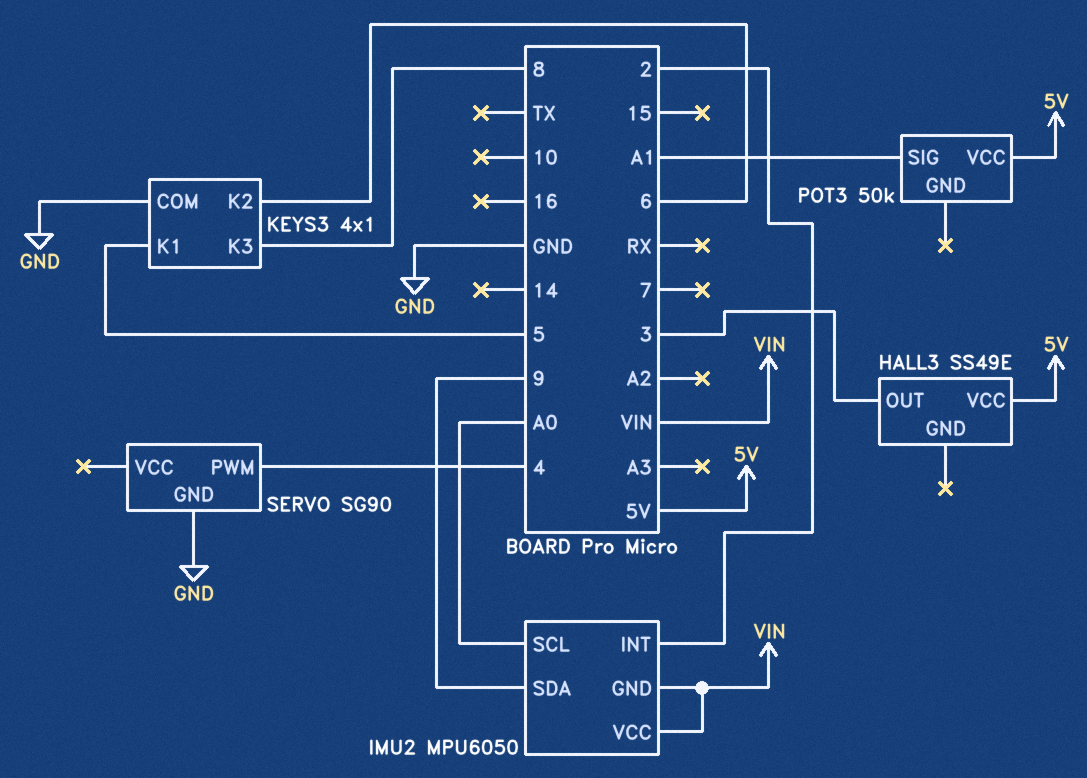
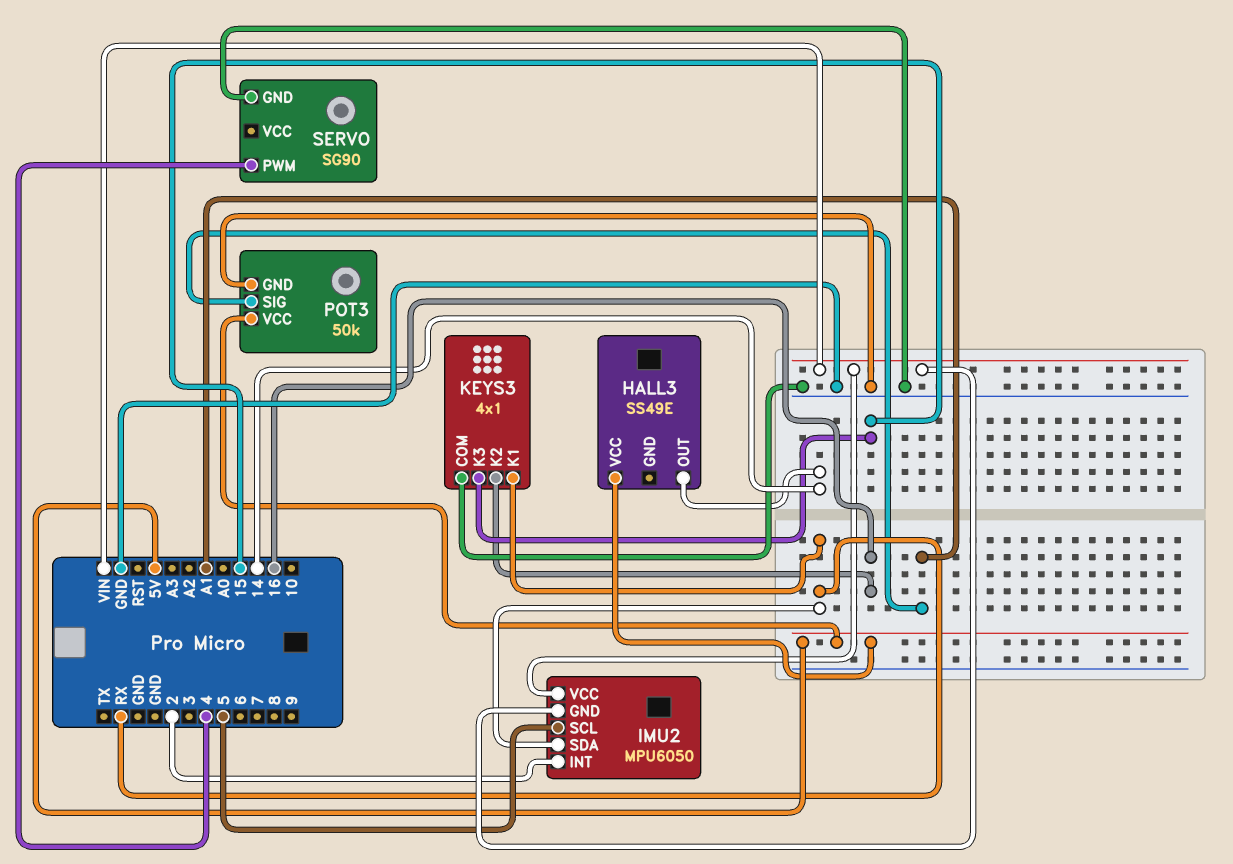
HALL3 pin OUT: 3 -> 14
IMU2 pin SCL: A0 -> 5
IMU2 pin SDA: 9 -> RX
KEYS3 pin K1: 5 -> RX
KEYS3 pin K2: 6 -> 16
KEYS3 pin K3: 8 -> 15
POT3 pin GND: none -> GND

